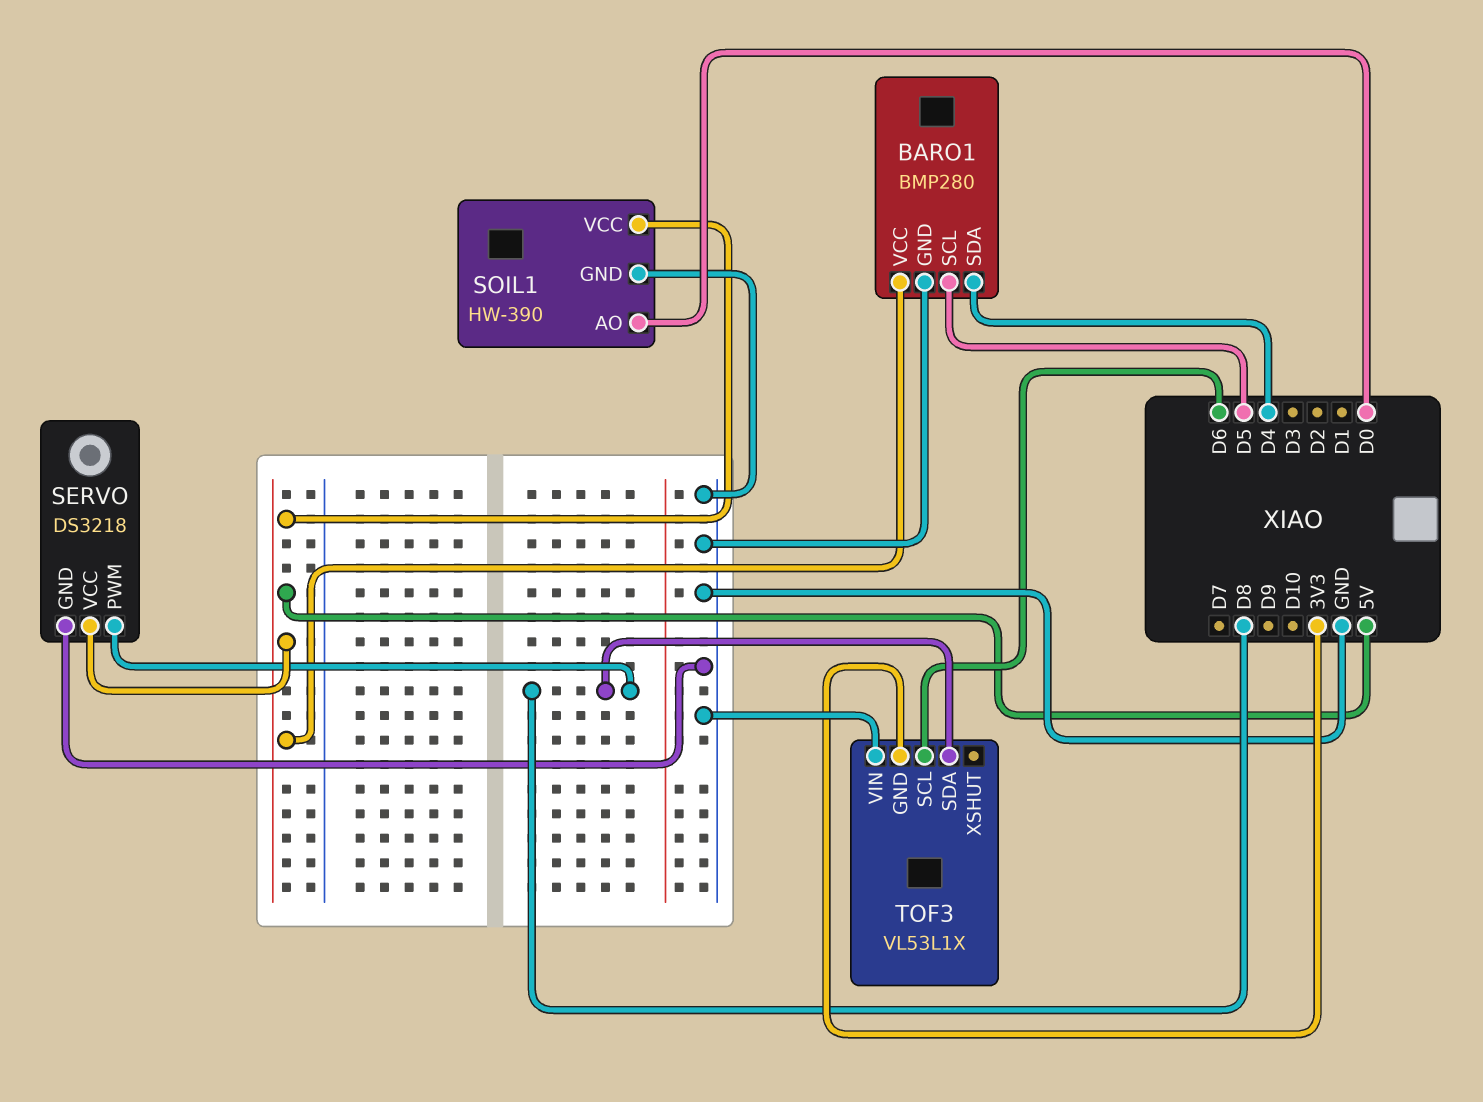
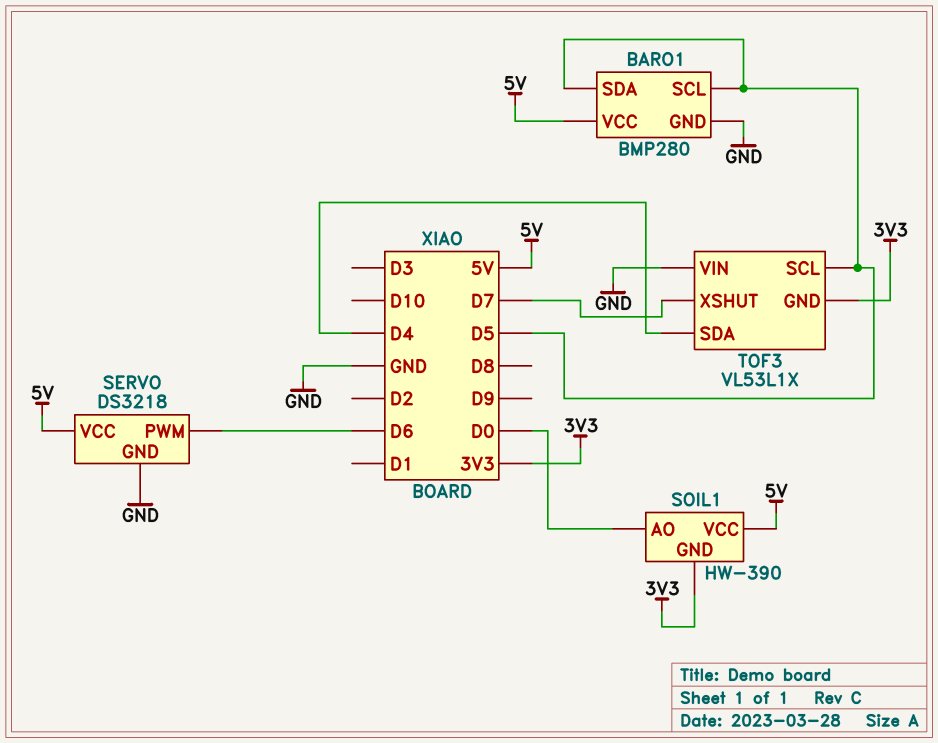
BARO1 pin SDA: D4 -> D5
SERVO pin PWM: D8 -> D6
SOIL1 pin GND: GND -> 3V3
TOF3 pin SCL: D6 -> D5
TOF3 pin SDA: D8 -> D4
TOF3 pin XSHUT: none -> D7

